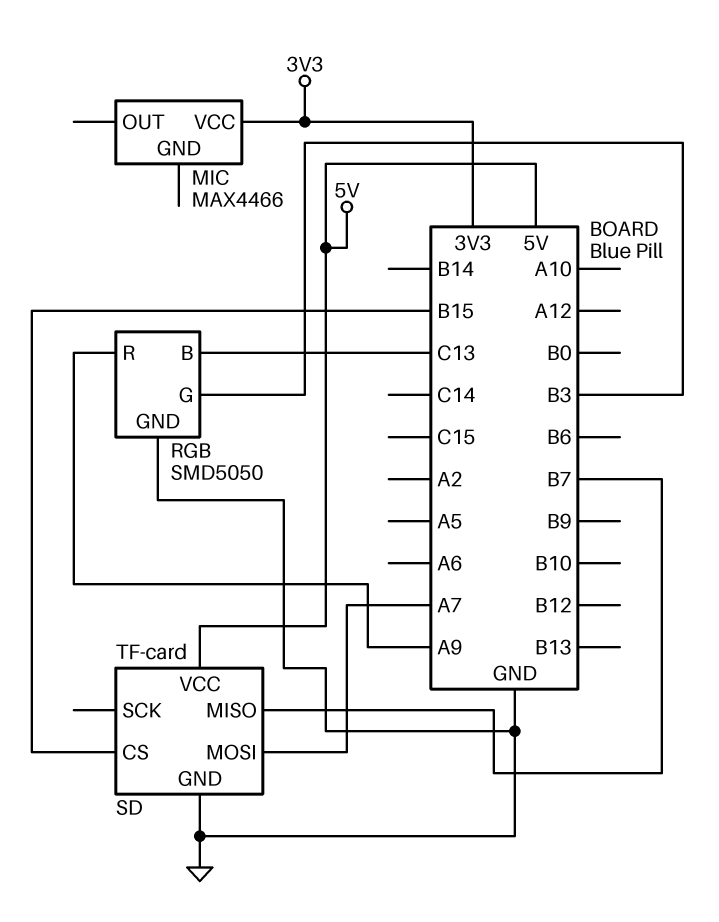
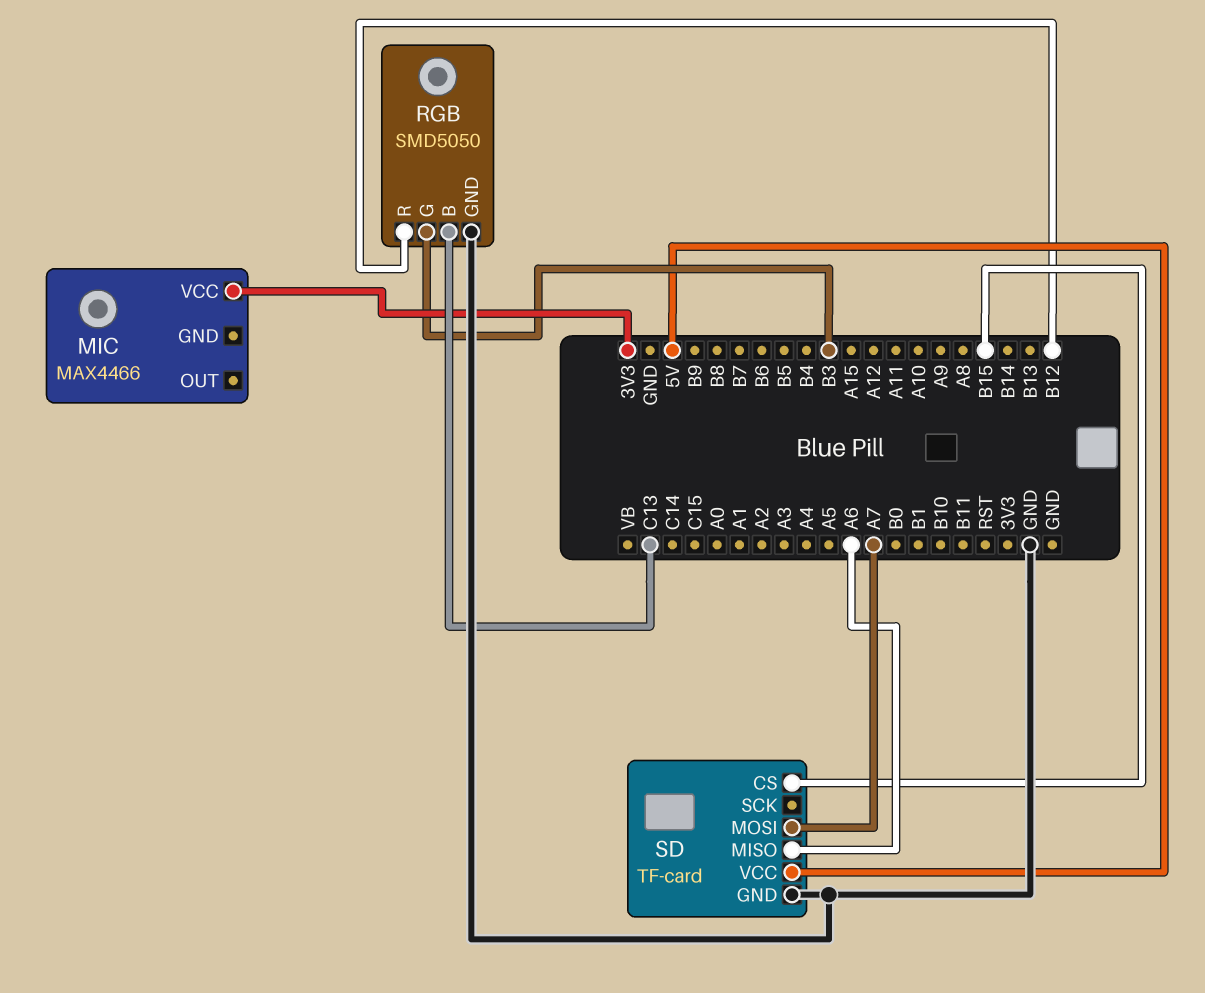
RGB pin R: A9 -> B12
SD pin MISO: B7 -> A6

